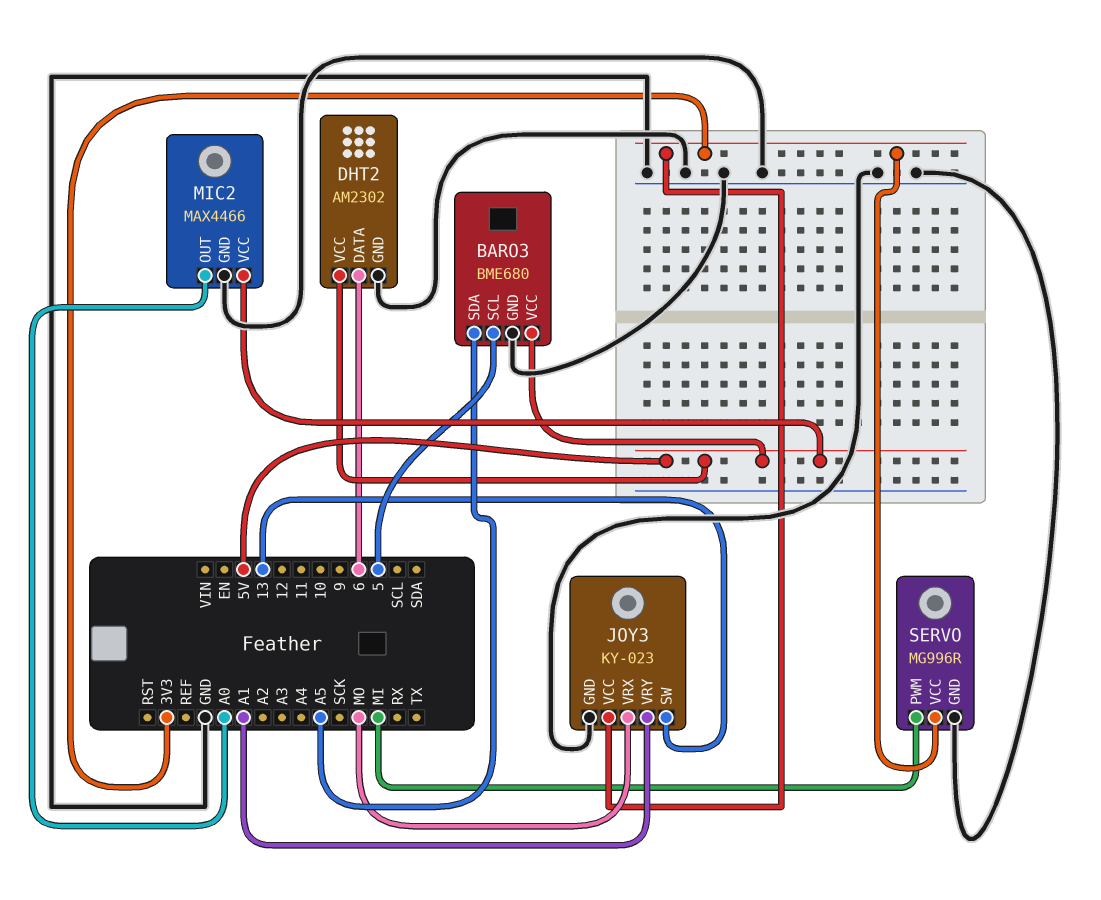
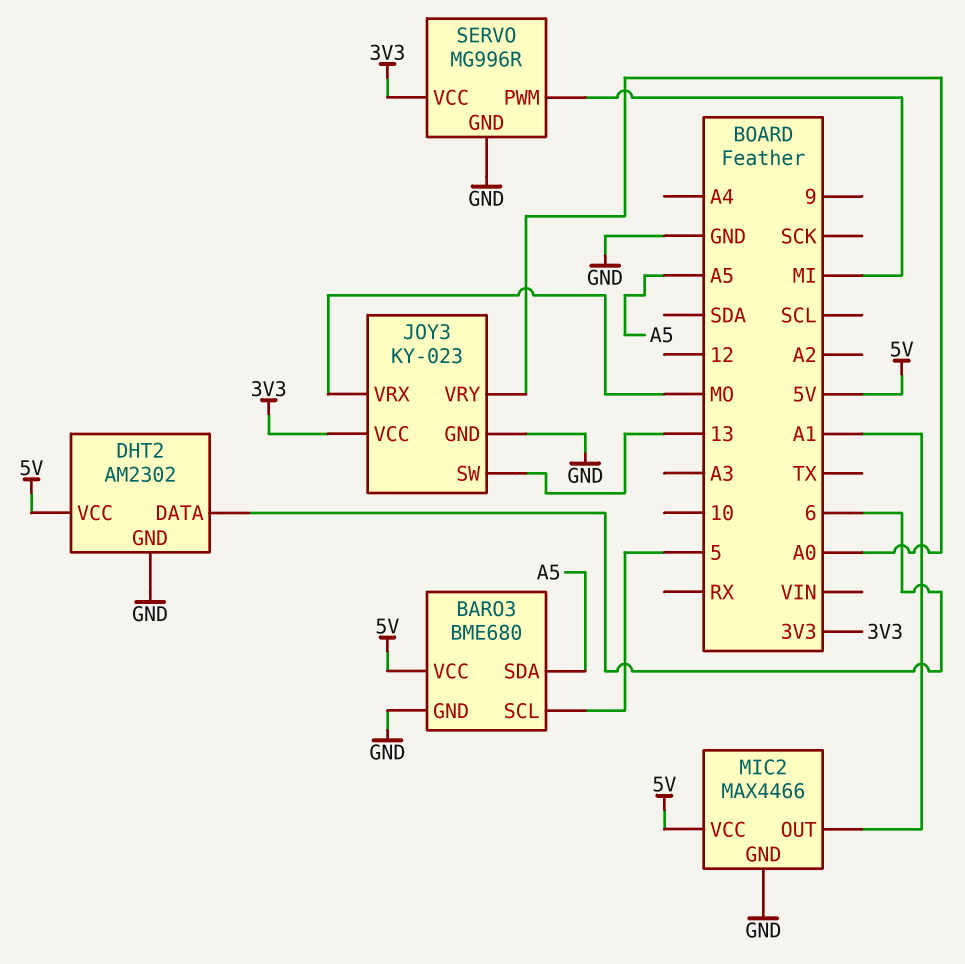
JOY3 pin VRY: A1 -> A0
MIC2 pin OUT: A0 -> A1

